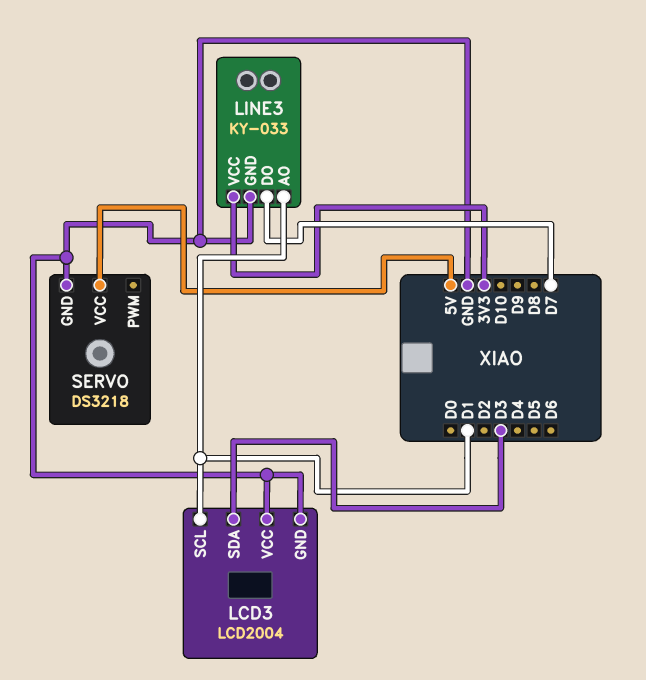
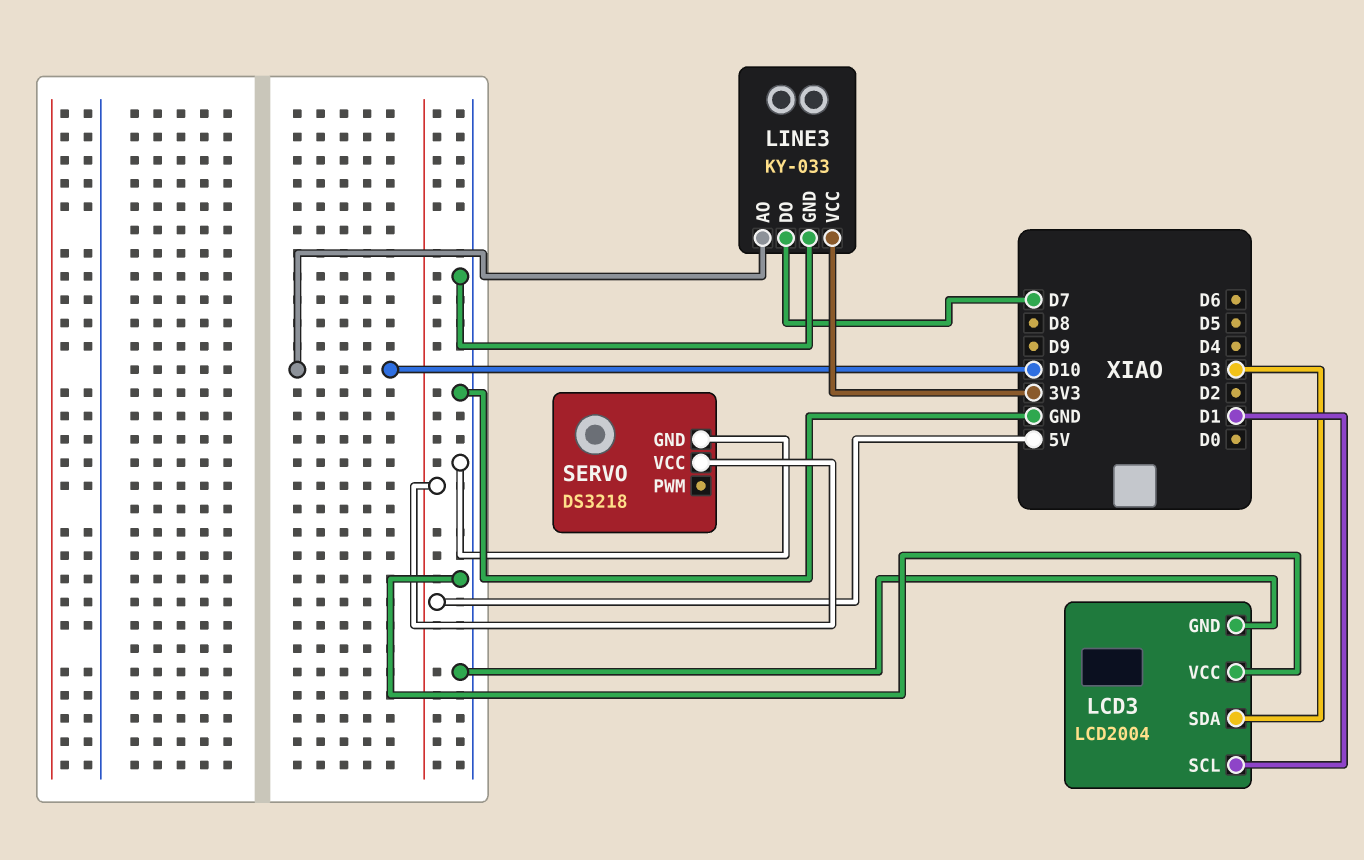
LINE3 pin AO: D1 -> D10

